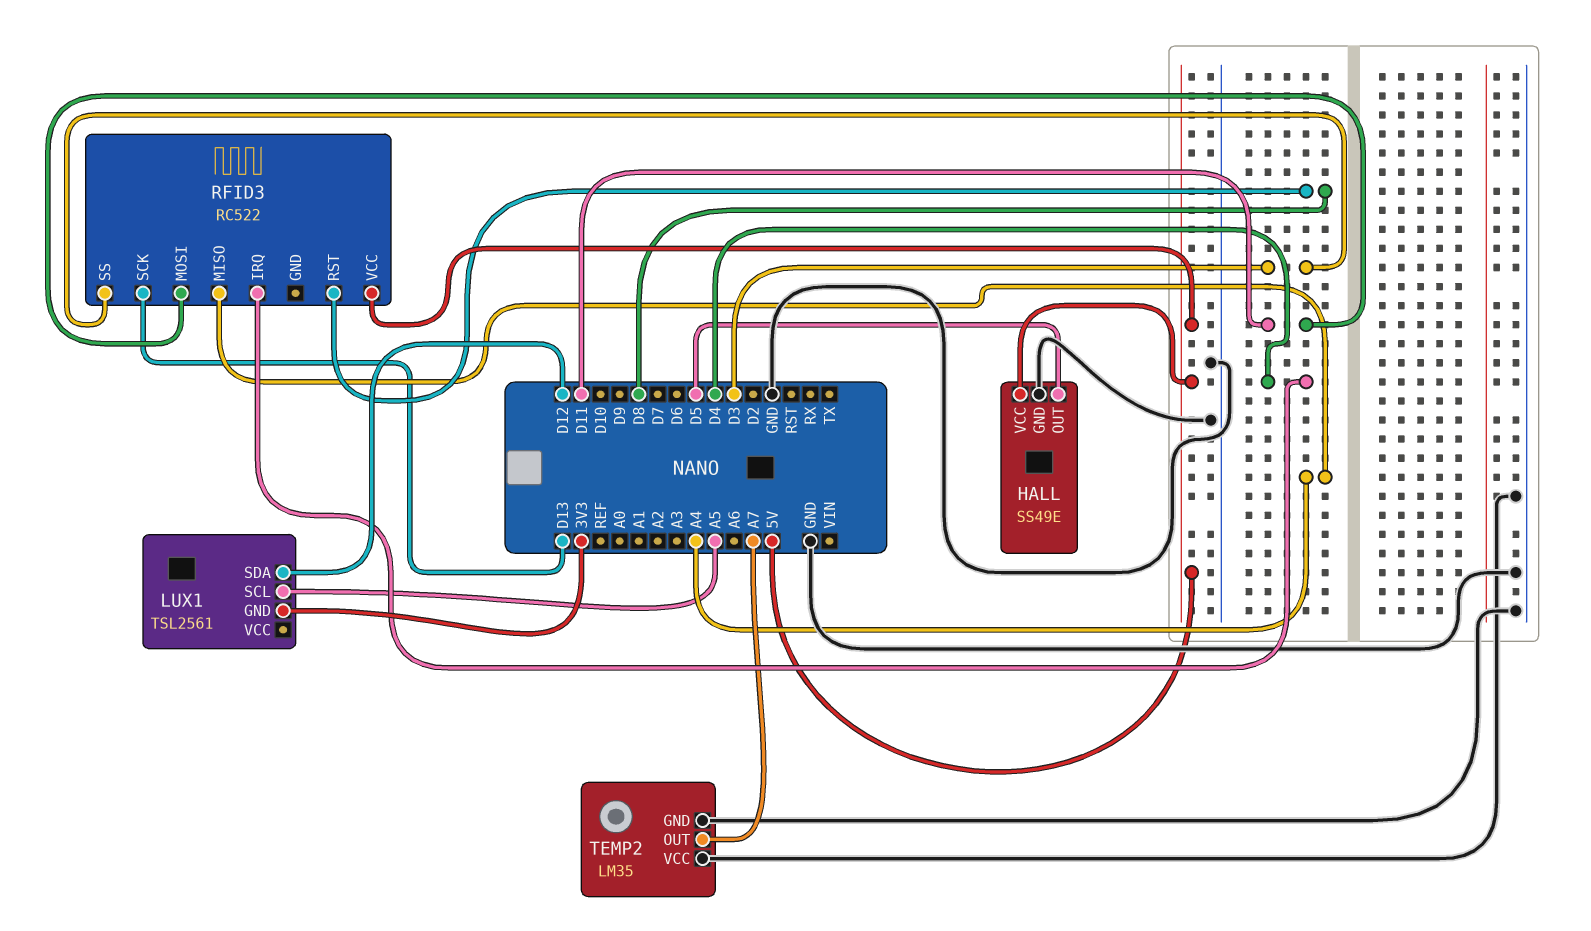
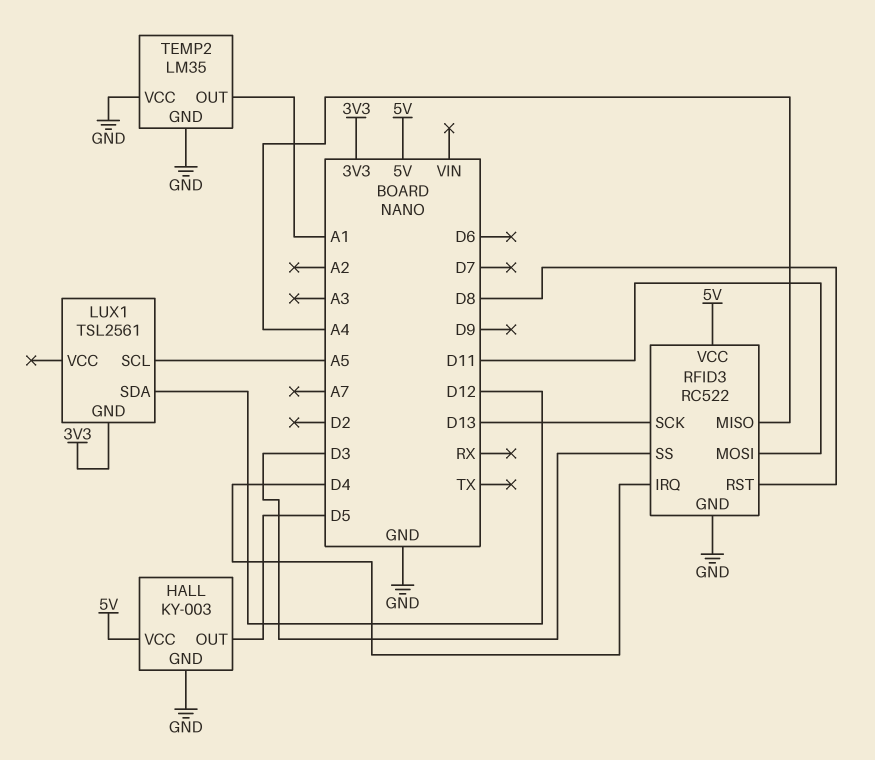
HALL: SS49E -> KY-003
RFID3 pin GND: none -> GND
TEMP2 pin OUT: A7 -> A1

